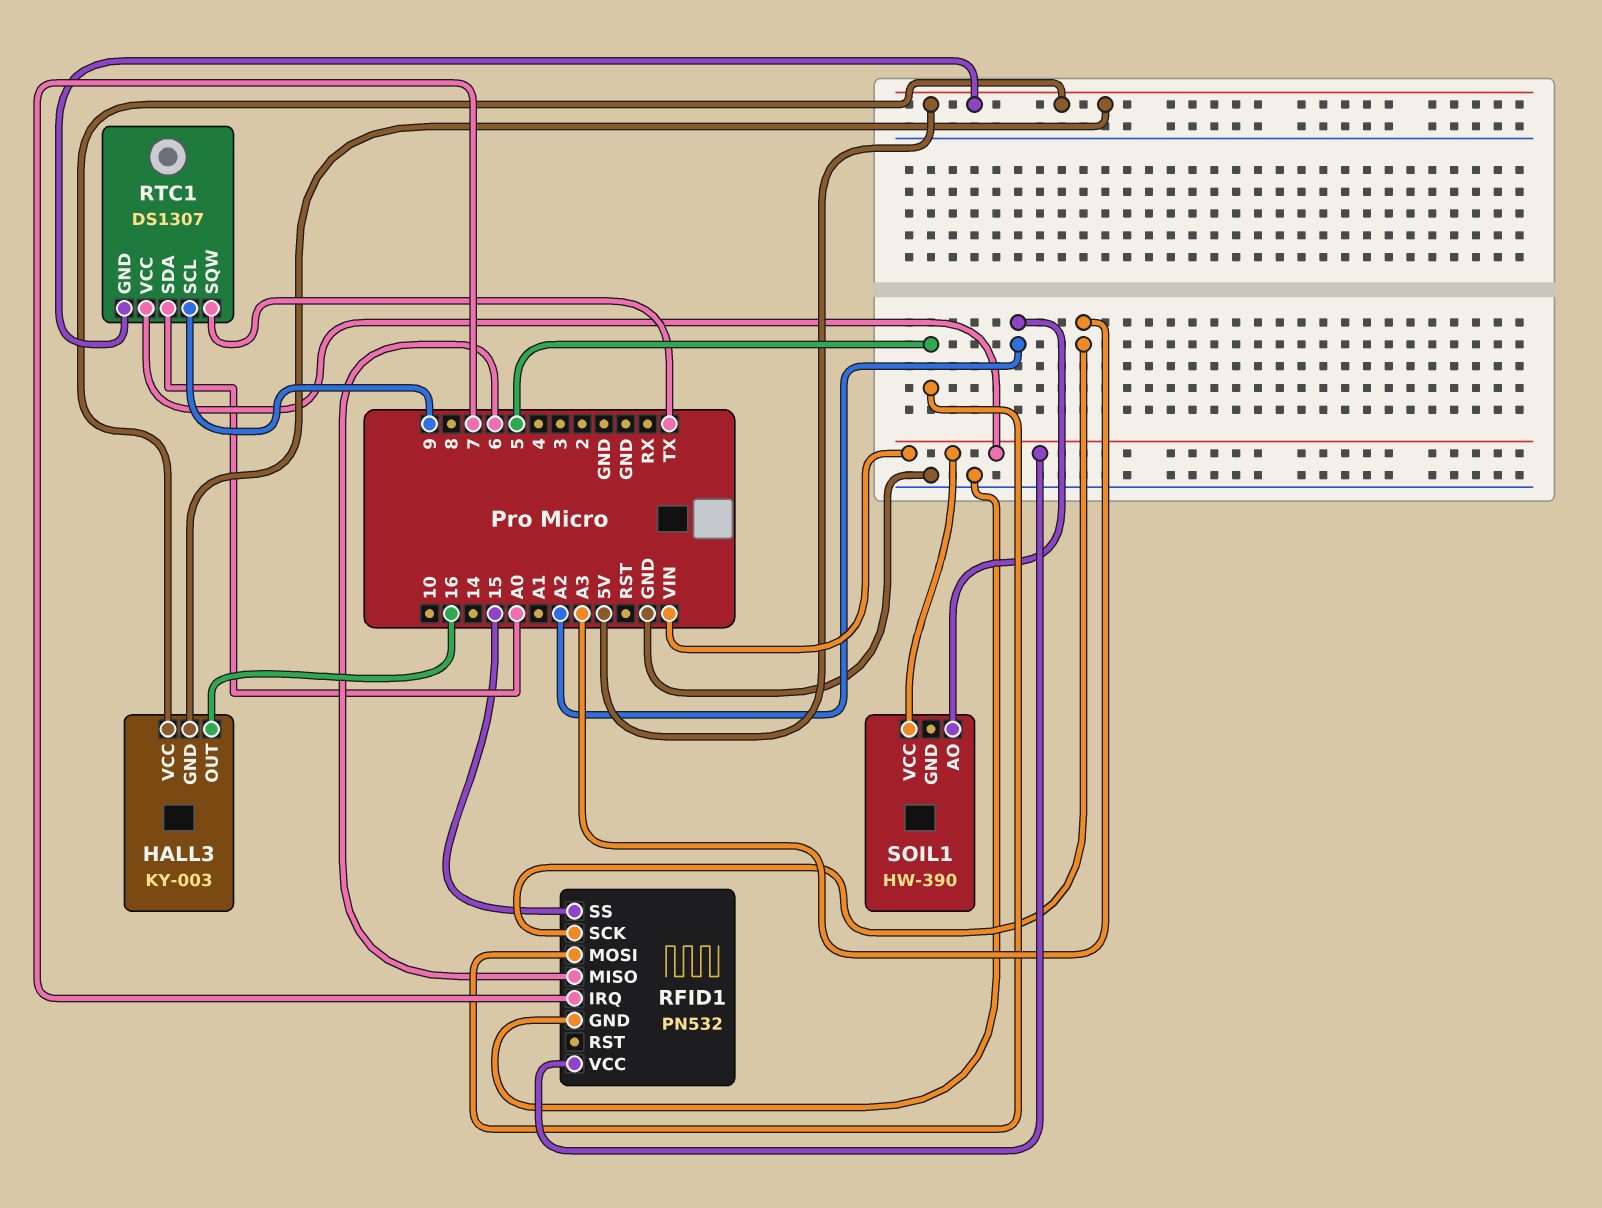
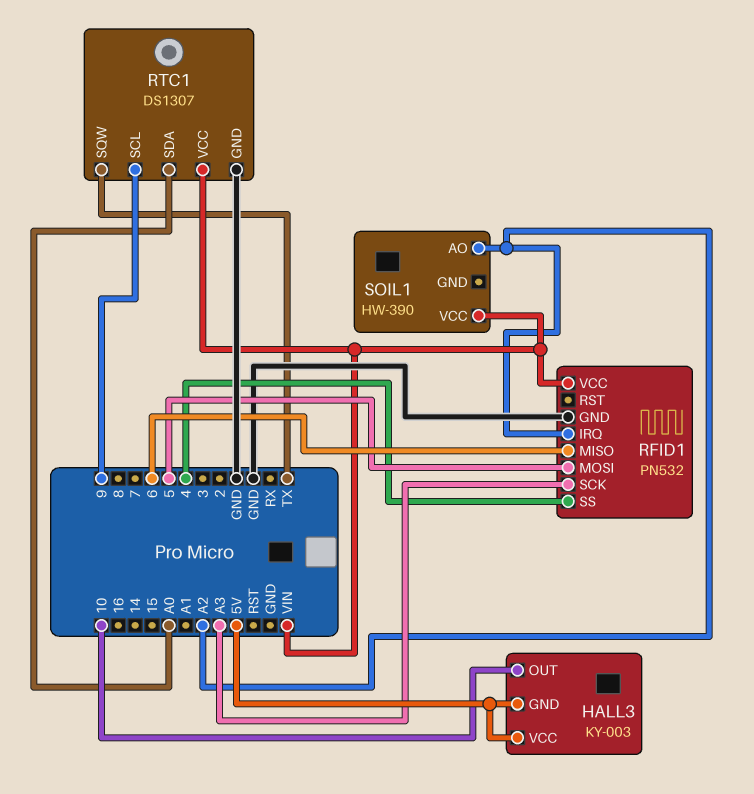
HALL3 pin OUT: 16 -> 10
RFID1 pin IRQ: 7 -> A2
RFID1 pin SS: 15 -> 4
RTC1 pin GND: 5V -> GND

